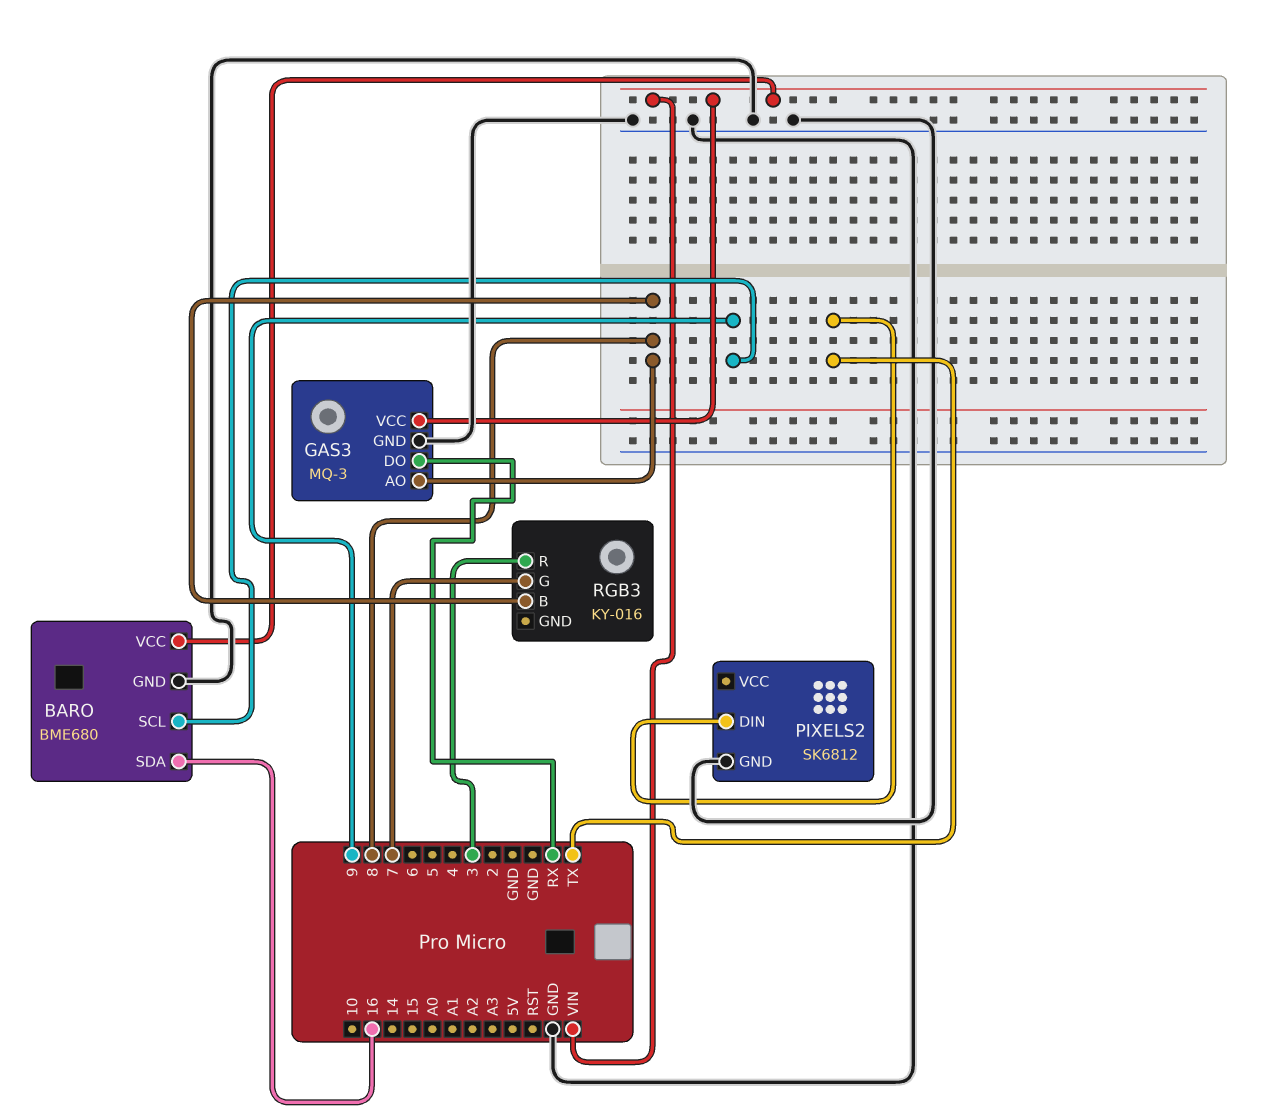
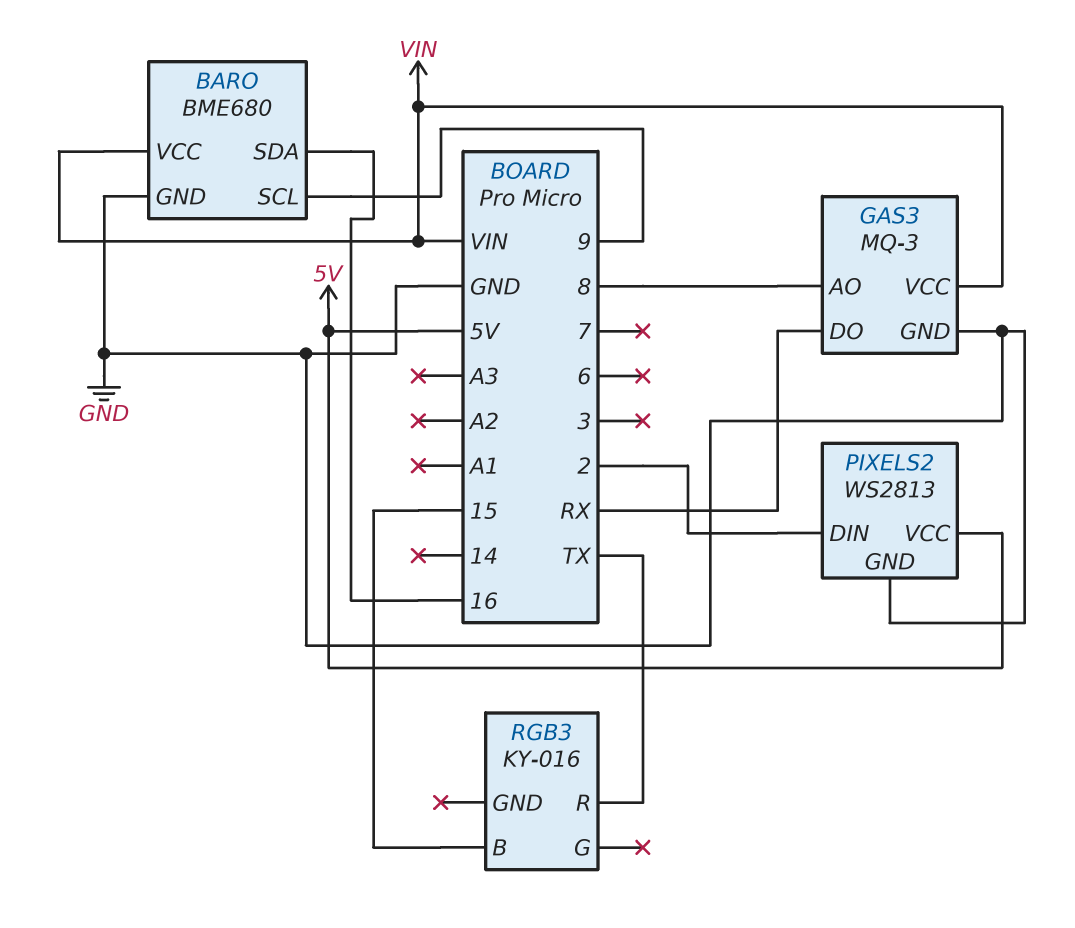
PIXELS2: SK6812 -> WS2813
PIXELS2 pin DIN: TX -> 2
PIXELS2 pin VCC: none -> 5V
RGB3 pin B: 8 -> 15
RGB3 pin G: 7 -> none
RGB3 pin R: 3 -> TX

